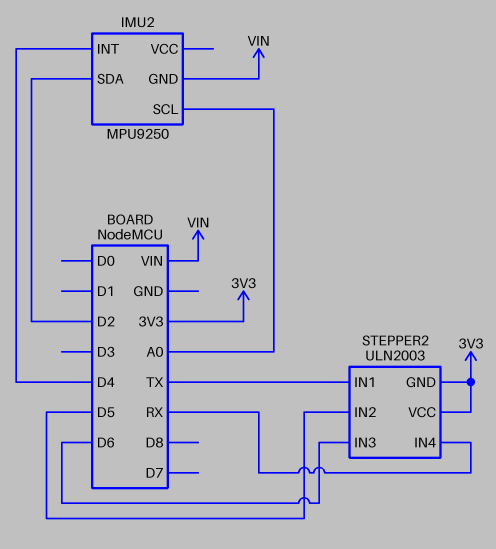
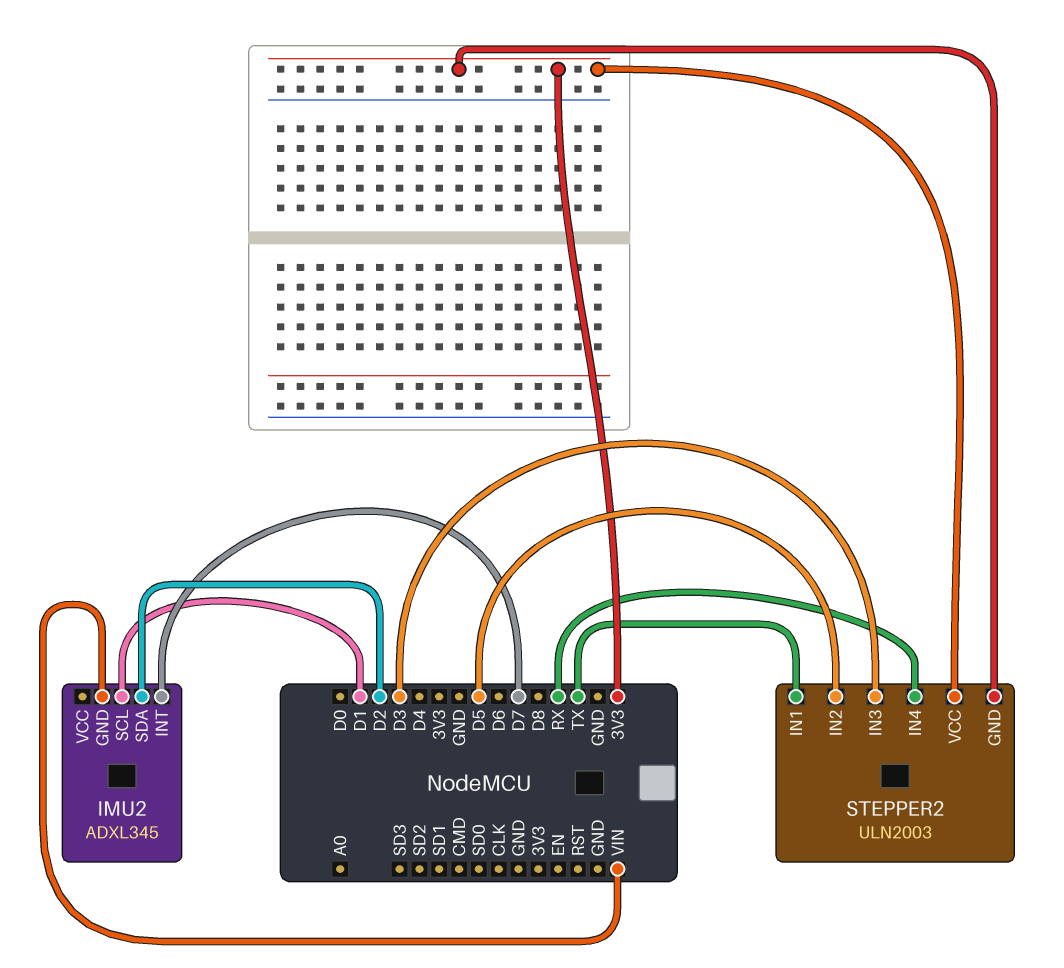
IMU2: MPU9250 -> ADXL345
IMU2 pin INT: D4 -> D7
IMU2 pin SCL: A0 -> D1
STEPPER2 pin IN3: D6 -> D3

